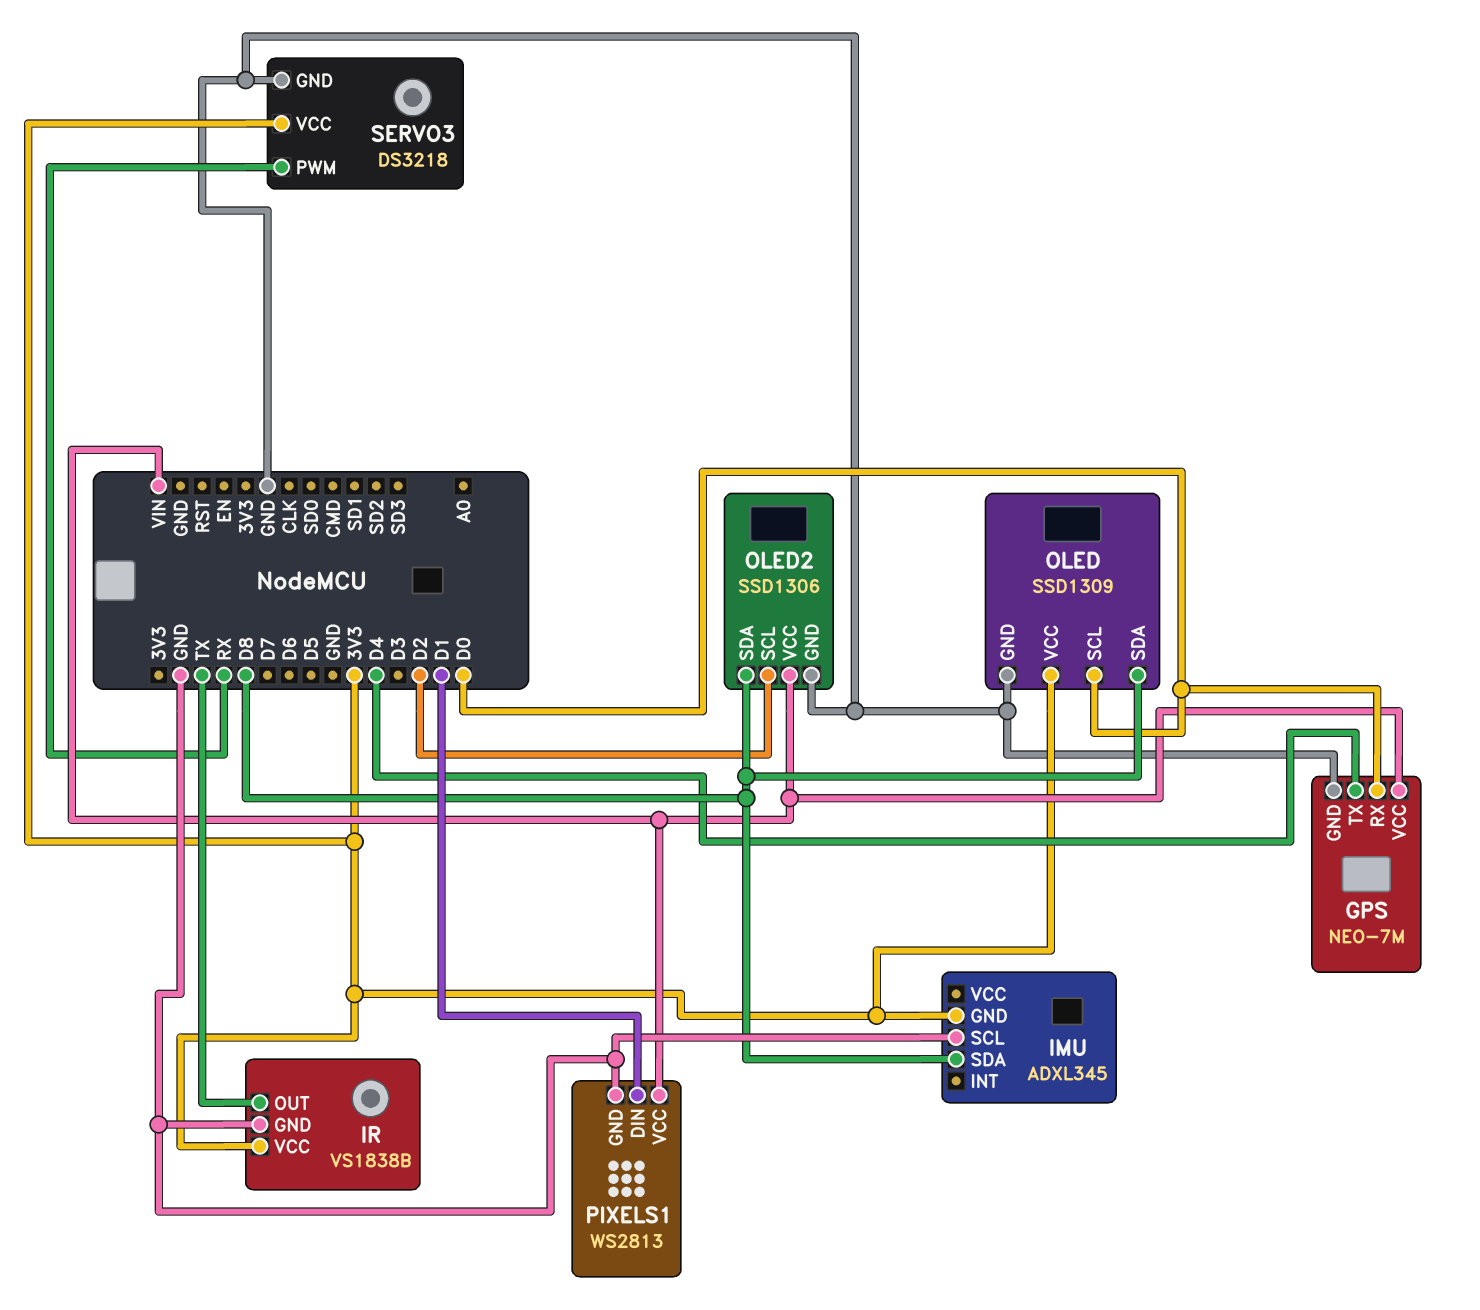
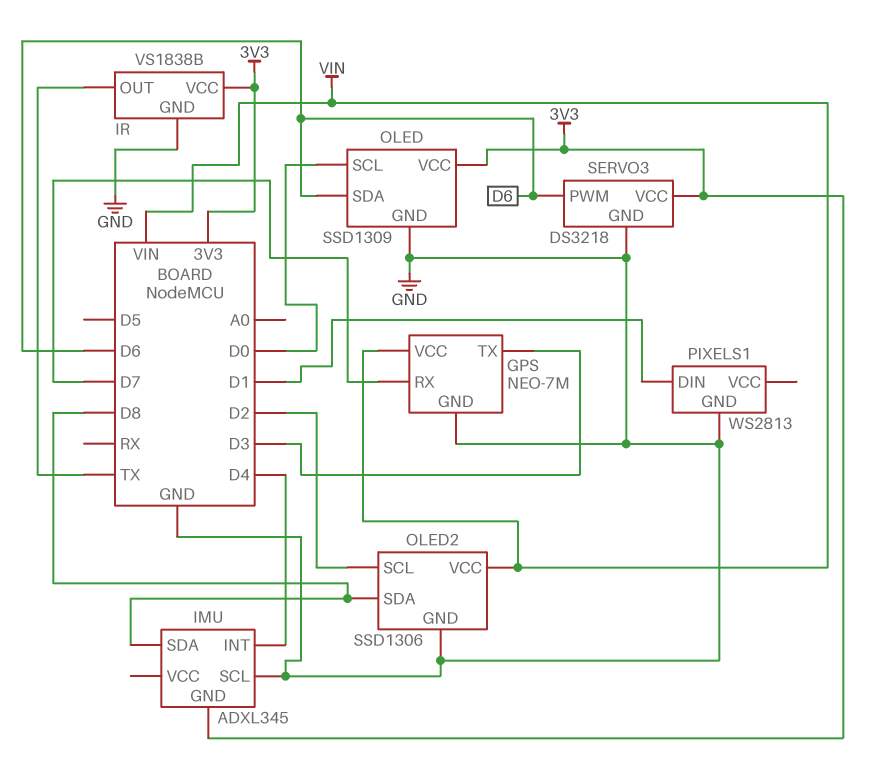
GPS pin RX: D0 -> D7
GPS pin TX: D4 -> D3
IMU pin INT: none -> D4
OLED pin SDA: D8 -> D6
PIXELS1 pin VCC: VIN -> none
SERVO3 pin PWM: RX -> D6

